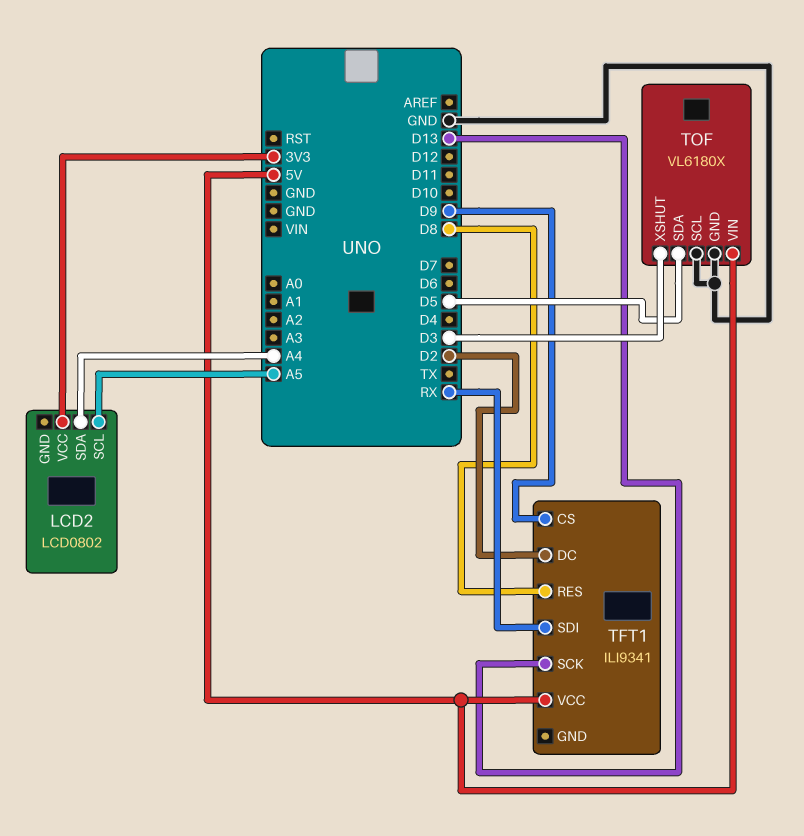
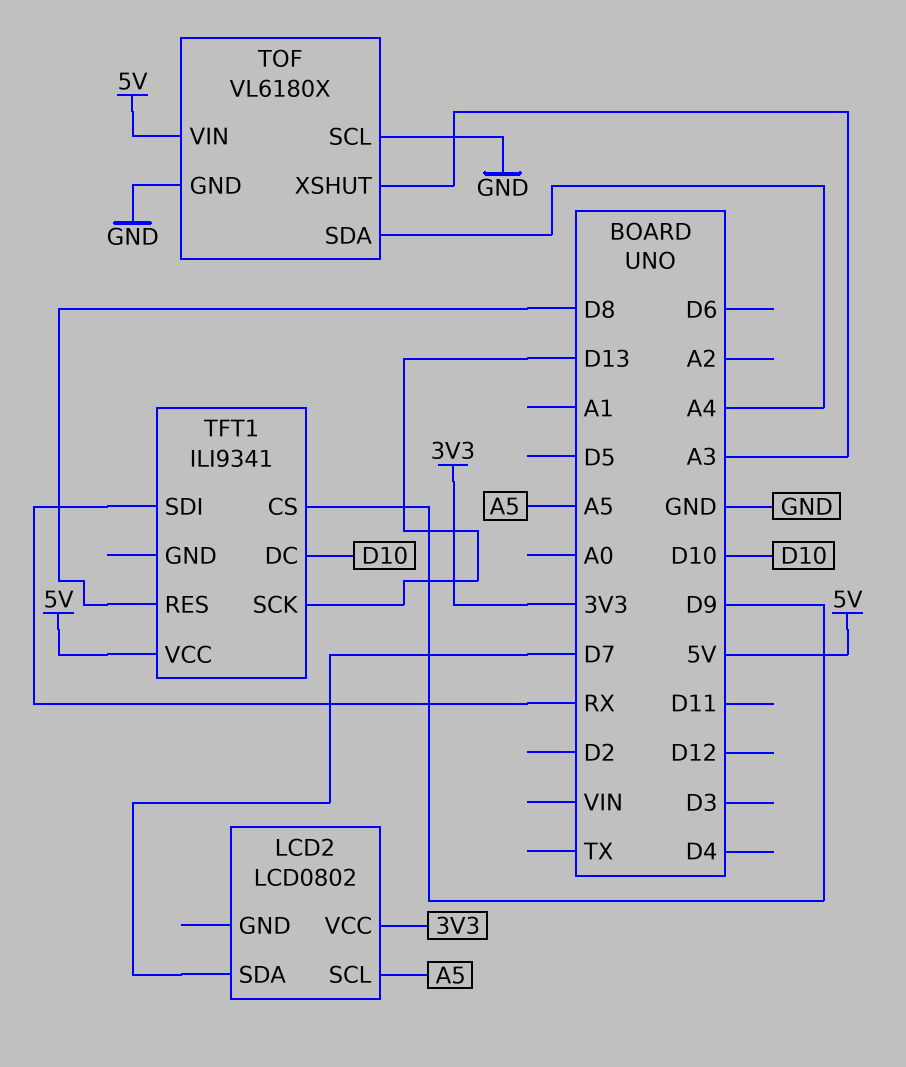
LCD2 pin SDA: A4 -> D7
TFT1 pin DC: D2 -> D10
TOF pin SDA: D5 -> A4
TOF pin XSHUT: D3 -> A3

